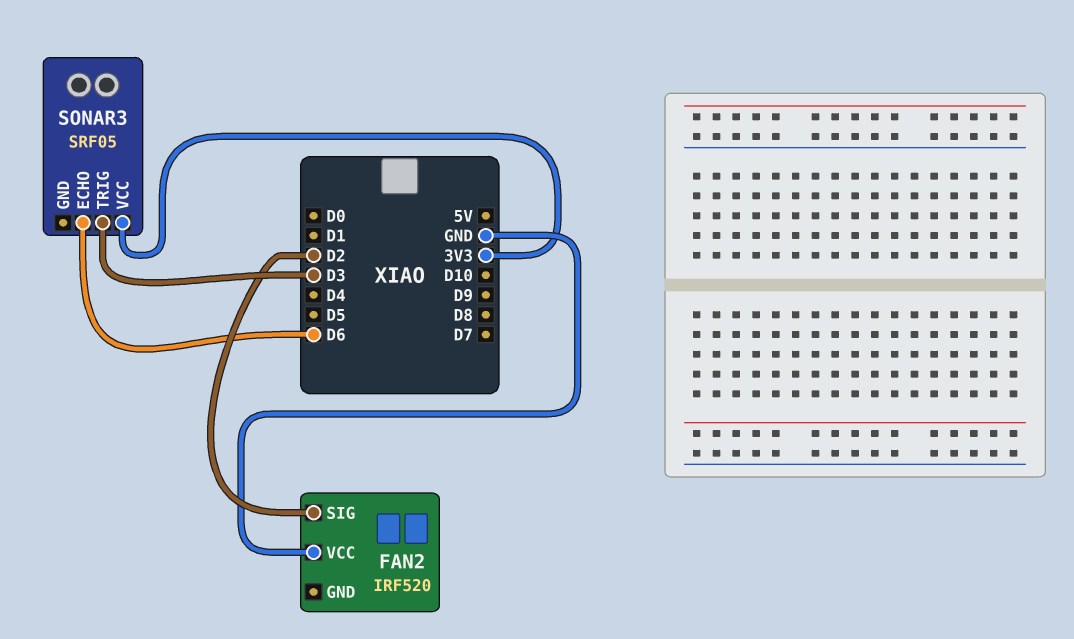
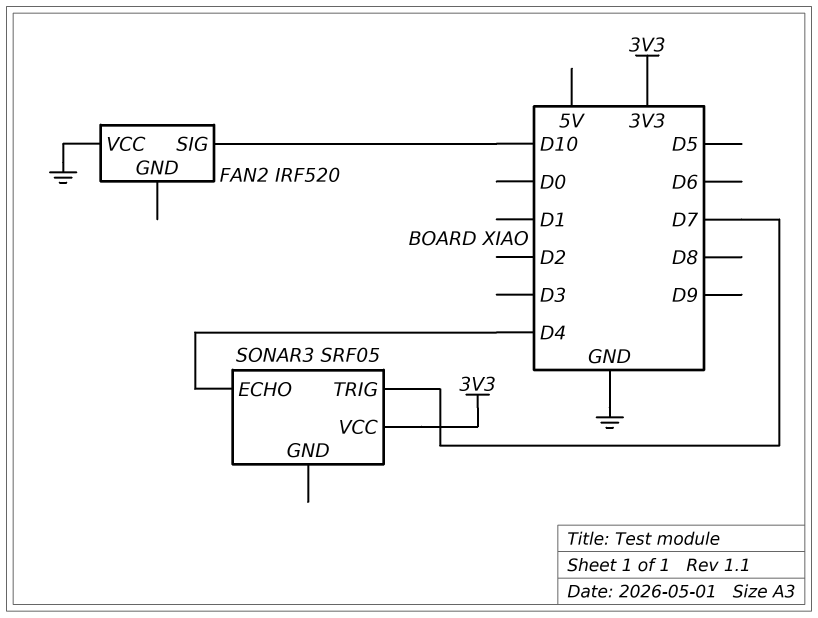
FAN2 pin SIG: D2 -> D10
SONAR3 pin ECHO: D6 -> D4
SONAR3 pin TRIG: D3 -> D7

